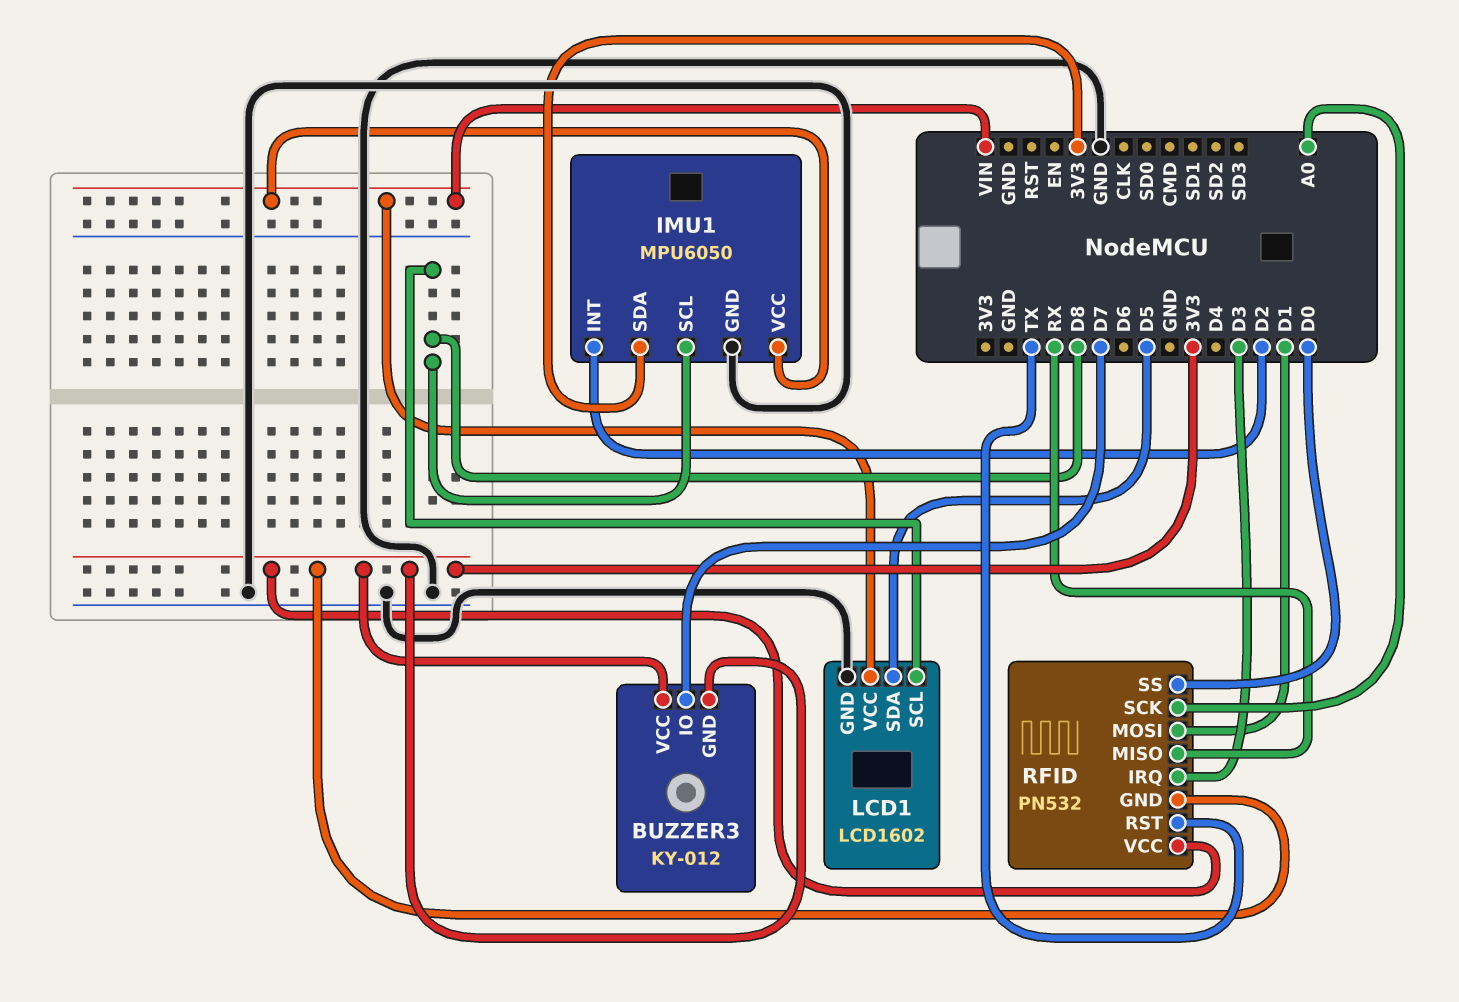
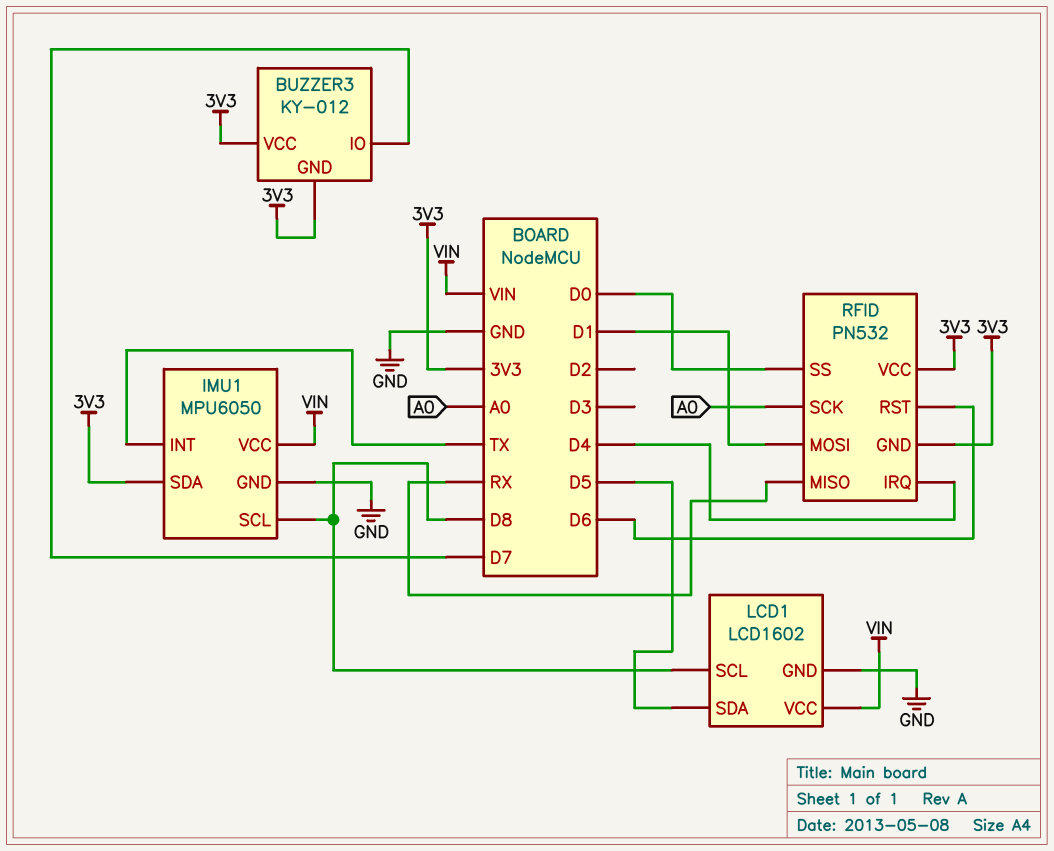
IMU1 pin INT: D2 -> TX
RFID pin IRQ: D3 -> D4
RFID pin RST: TX -> D6

